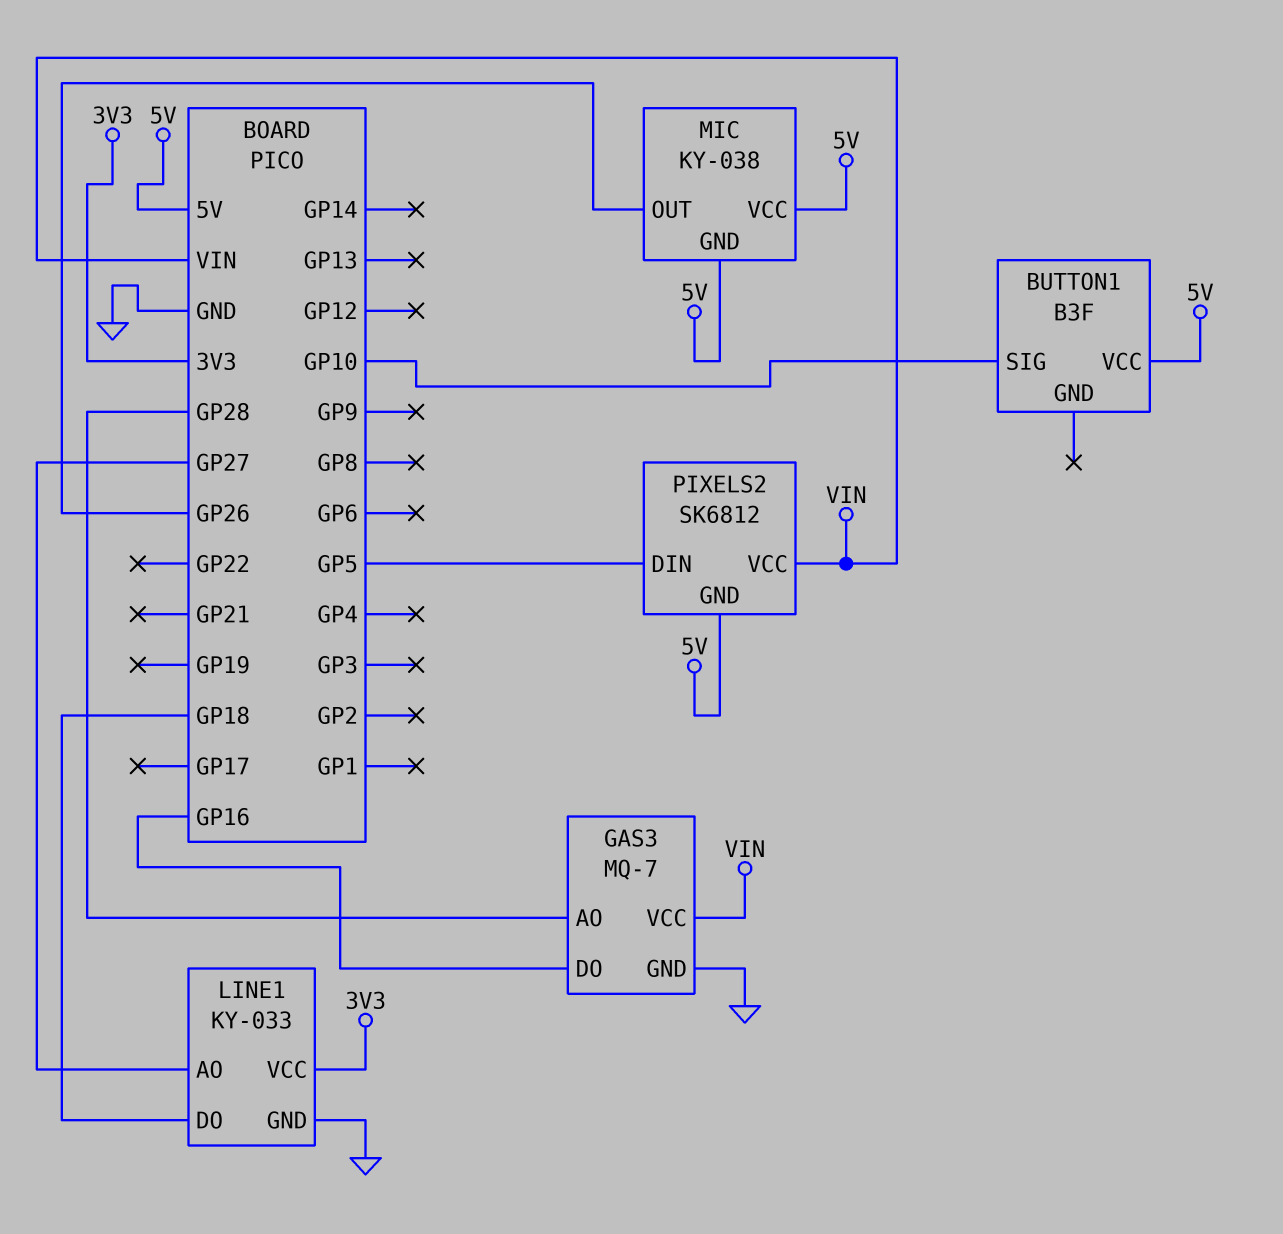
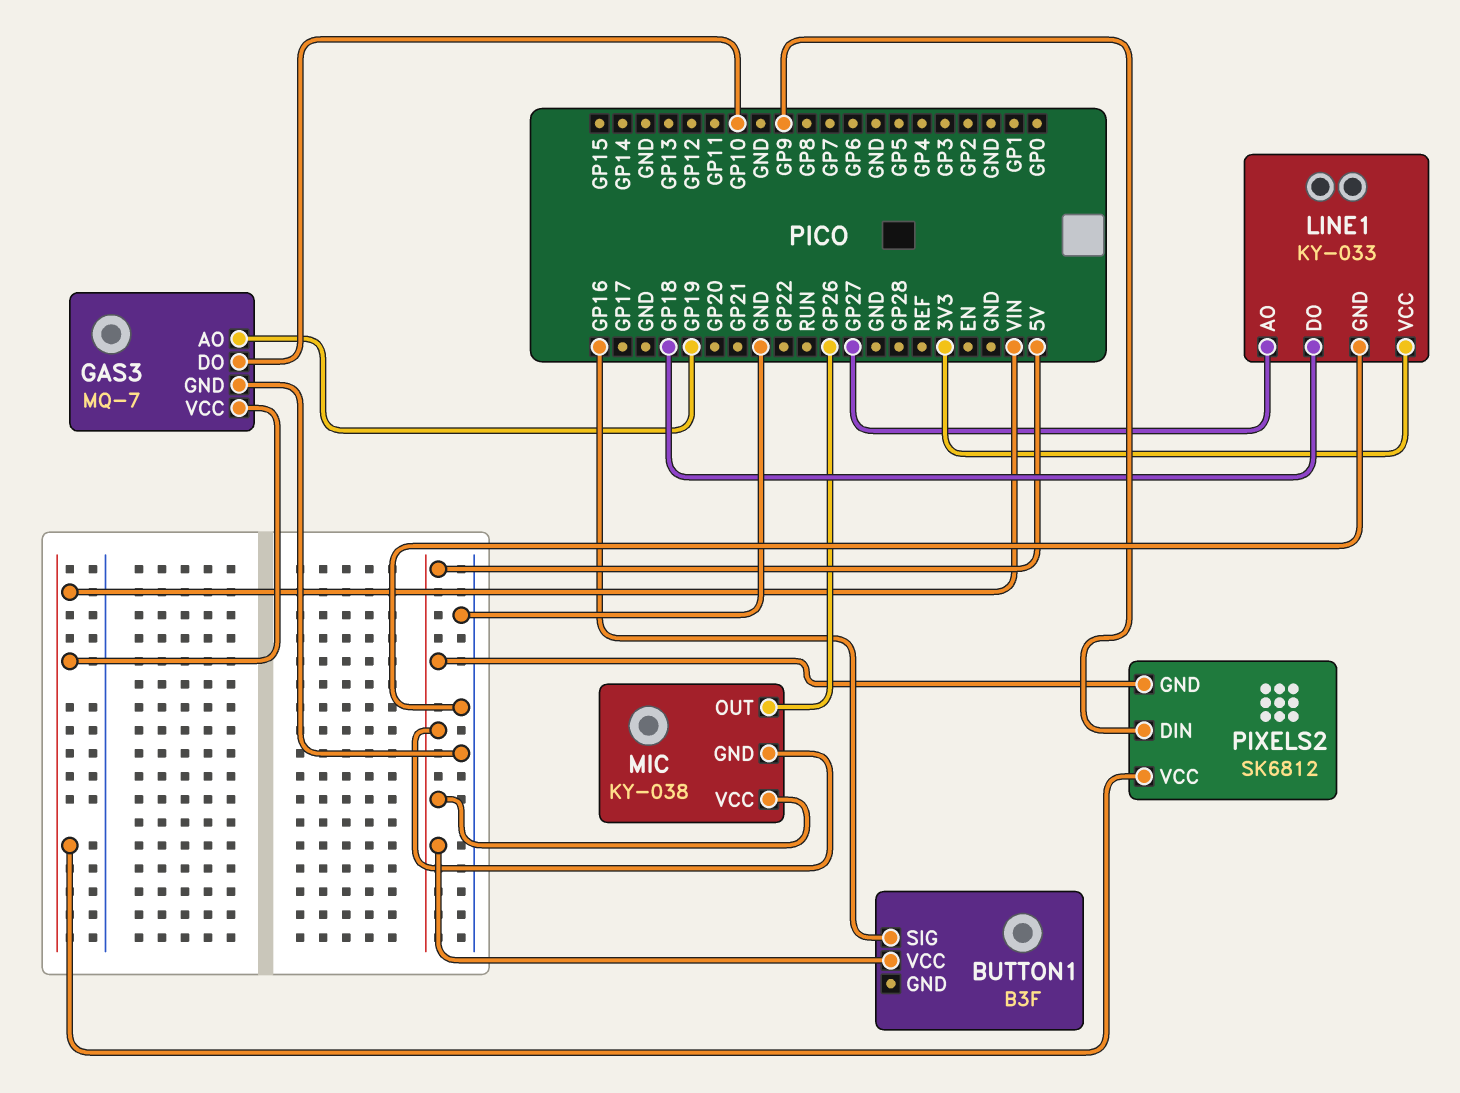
BUTTON1 pin SIG: GP10 -> GP16
GAS3 pin AO: GP28 -> GP19
GAS3 pin DO: GP16 -> GP10
PIXELS2 pin DIN: GP5 -> GP9

